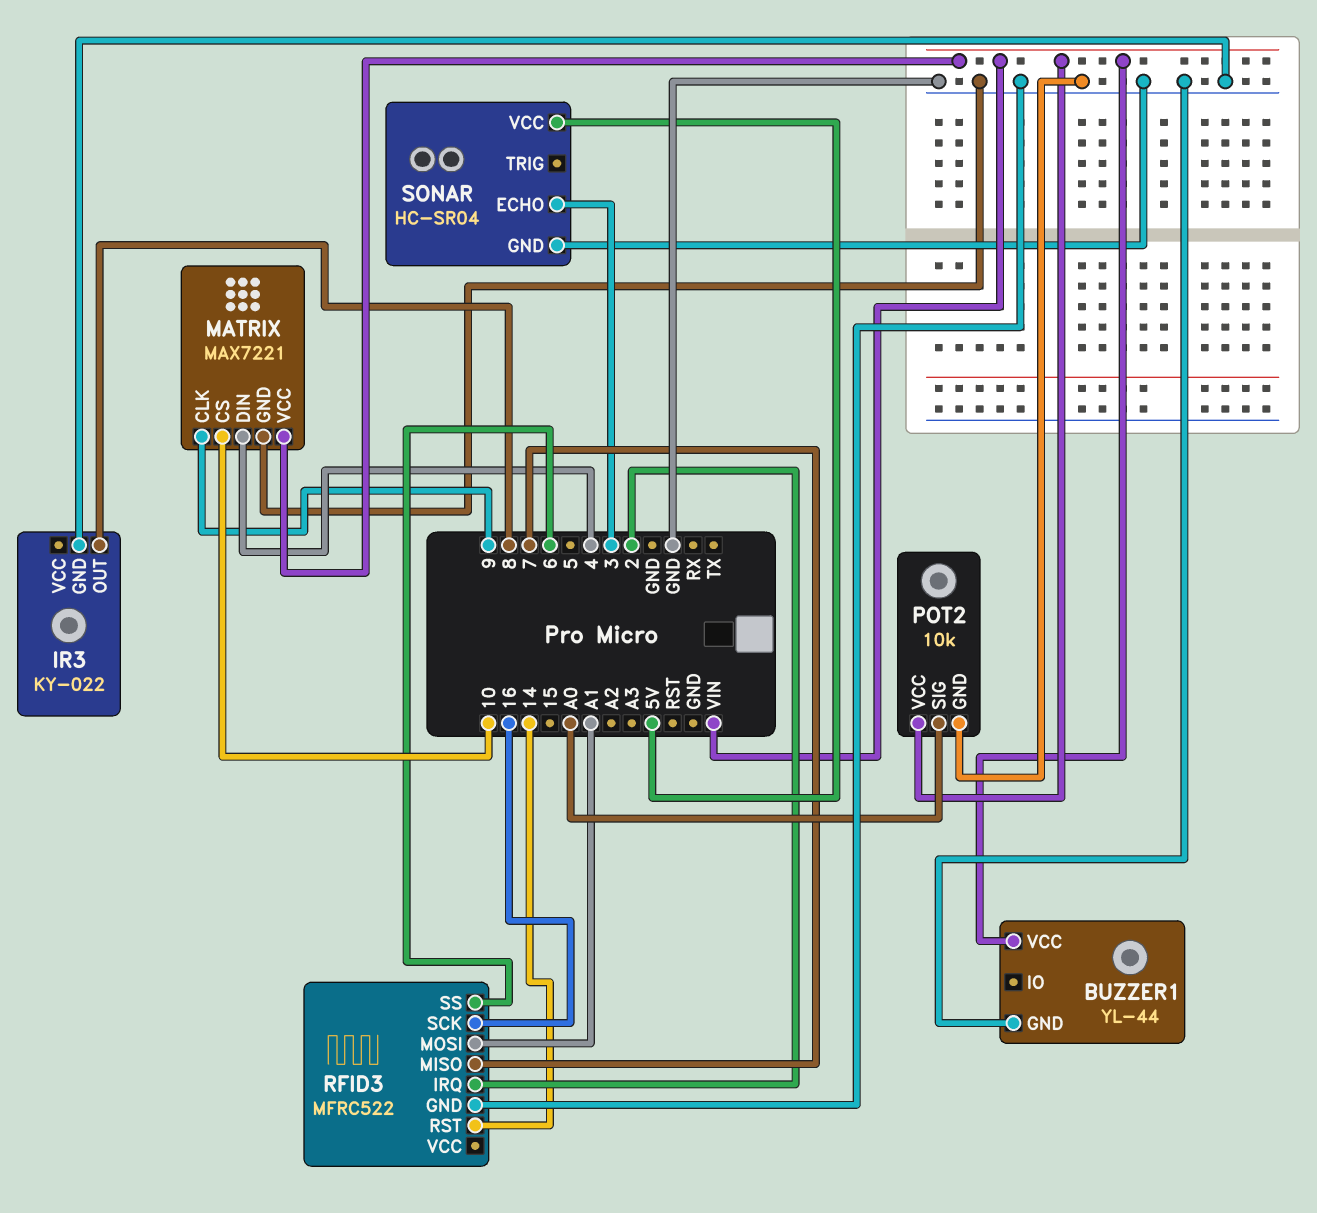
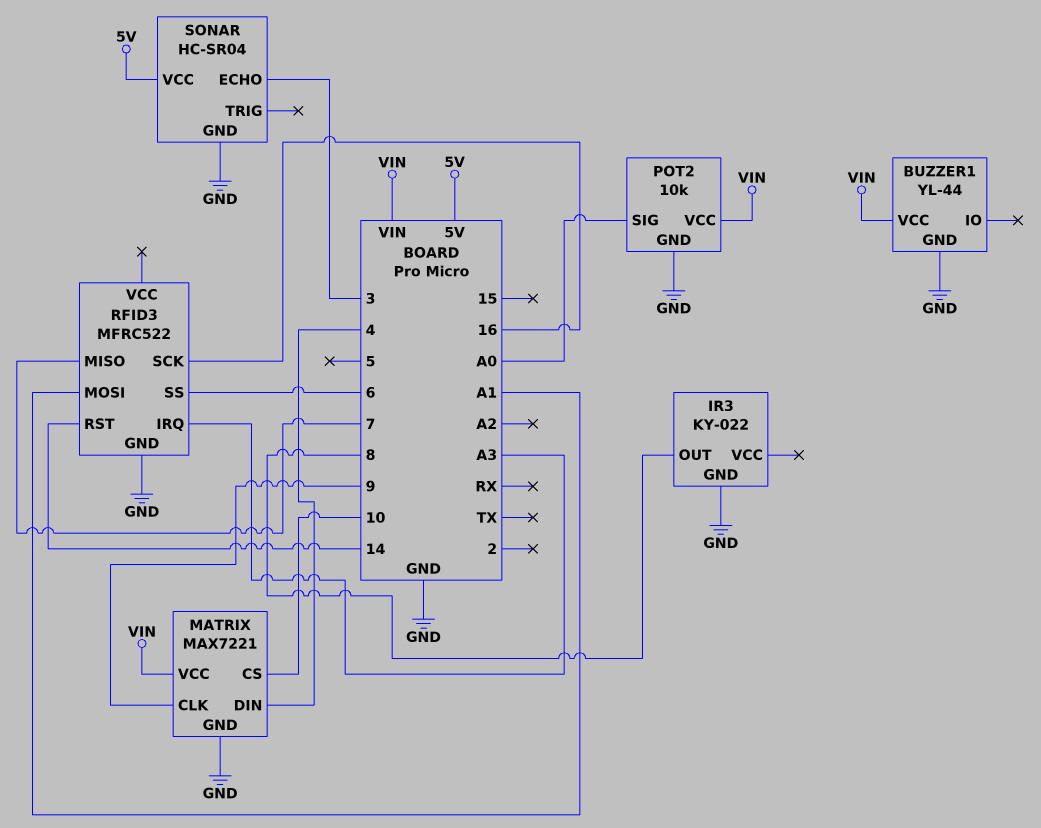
RFID3 pin IRQ: 2 -> A3

